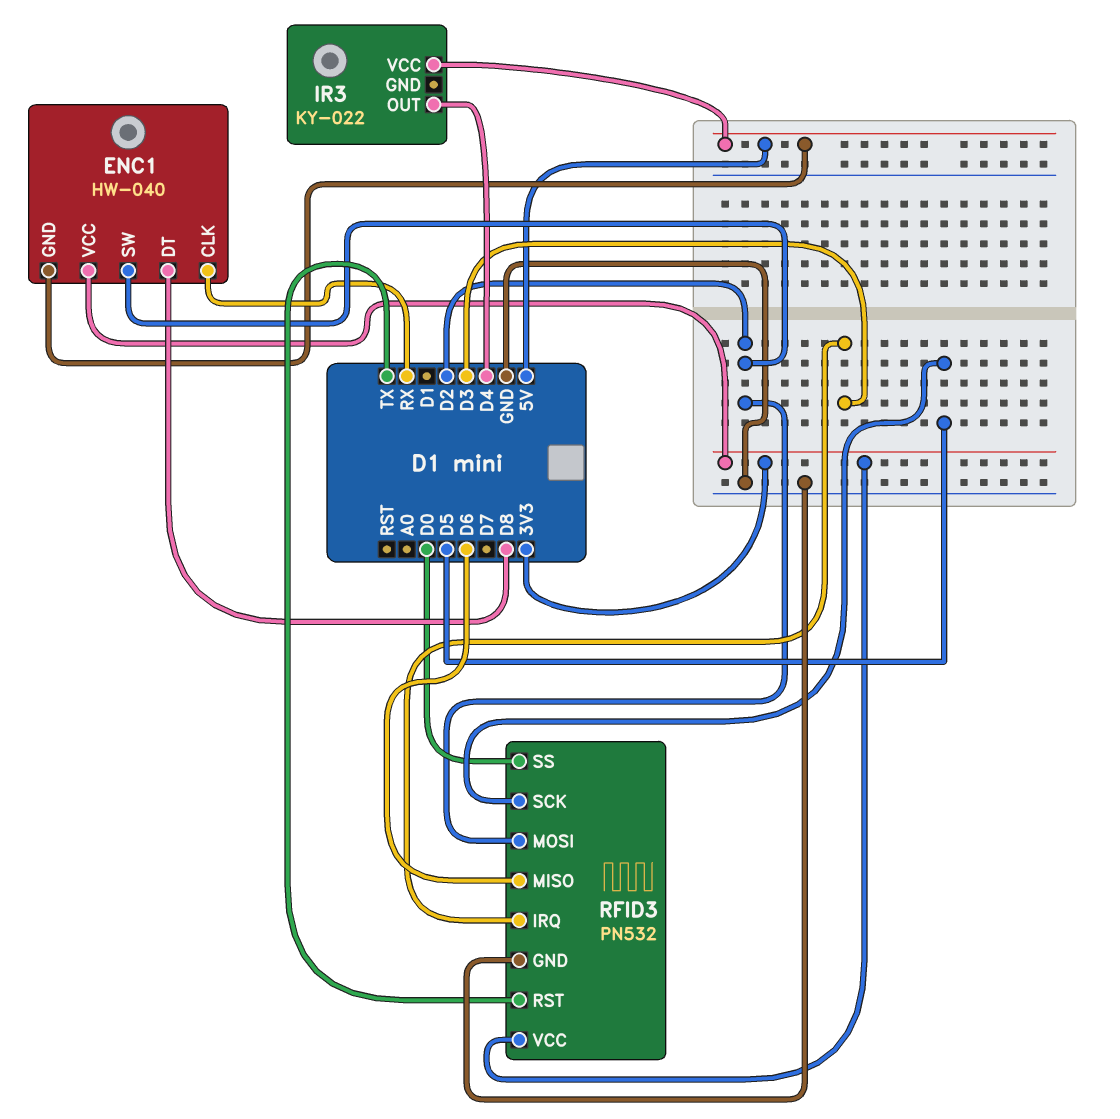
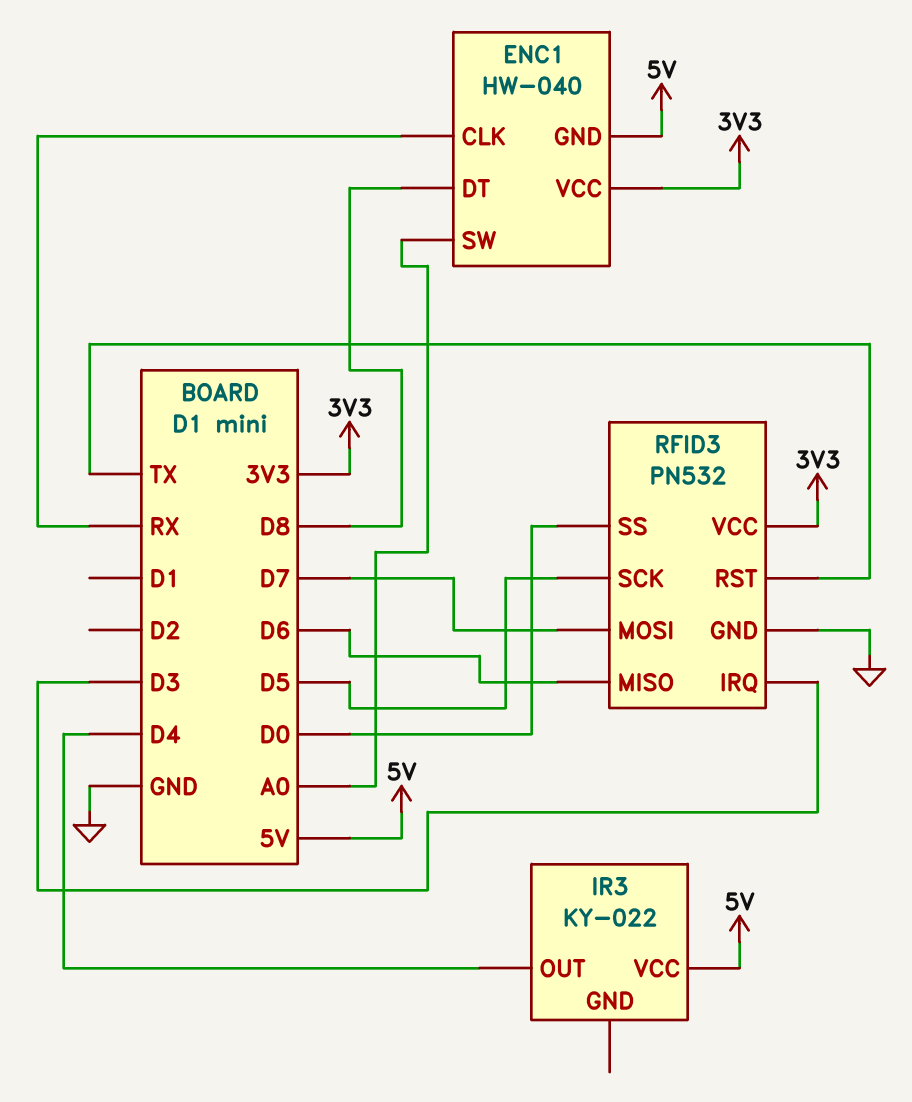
ENC1 pin SW: D2 -> A0
RFID3 pin MOSI: D2 -> D7

